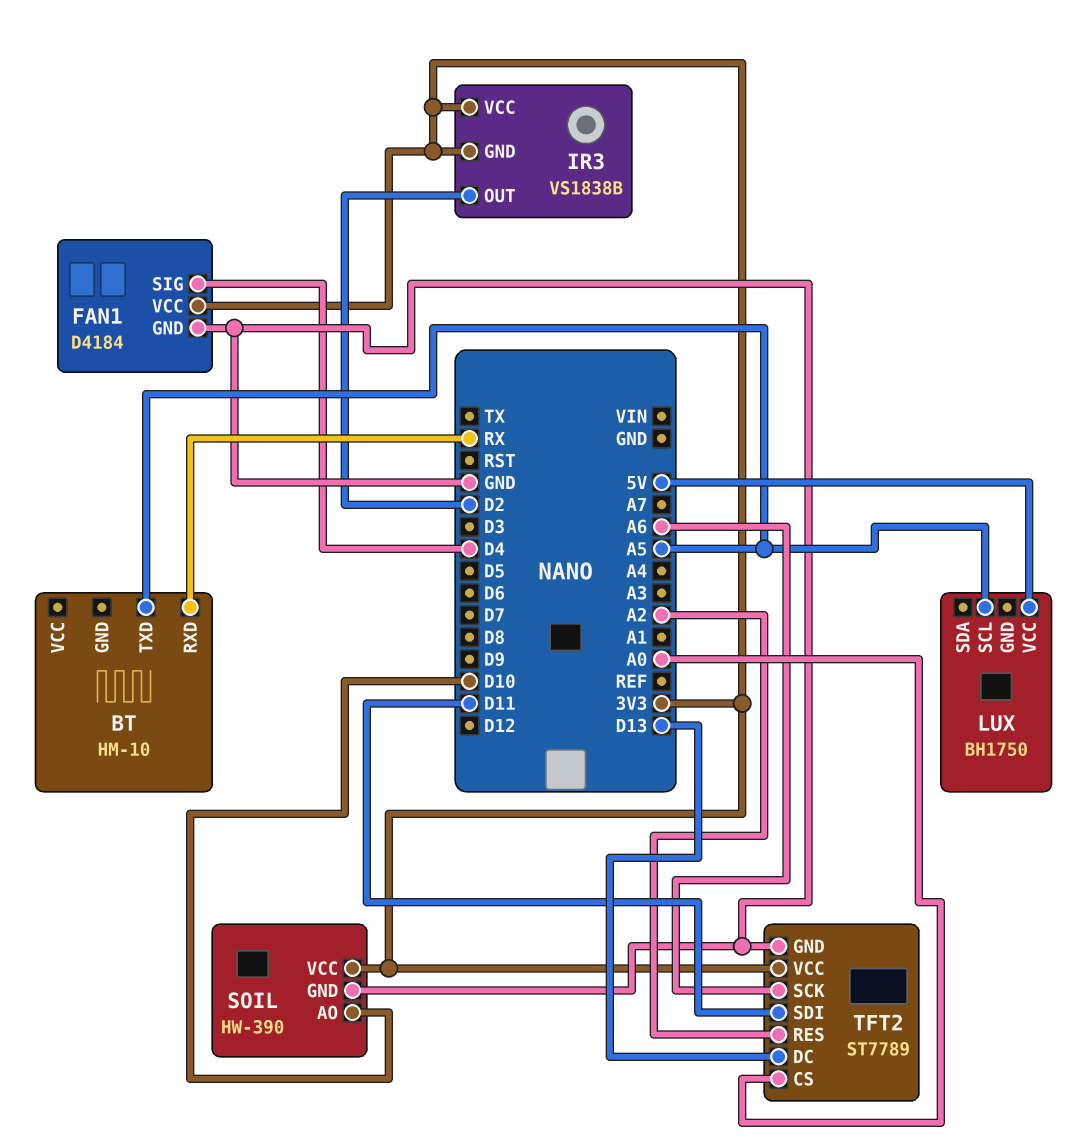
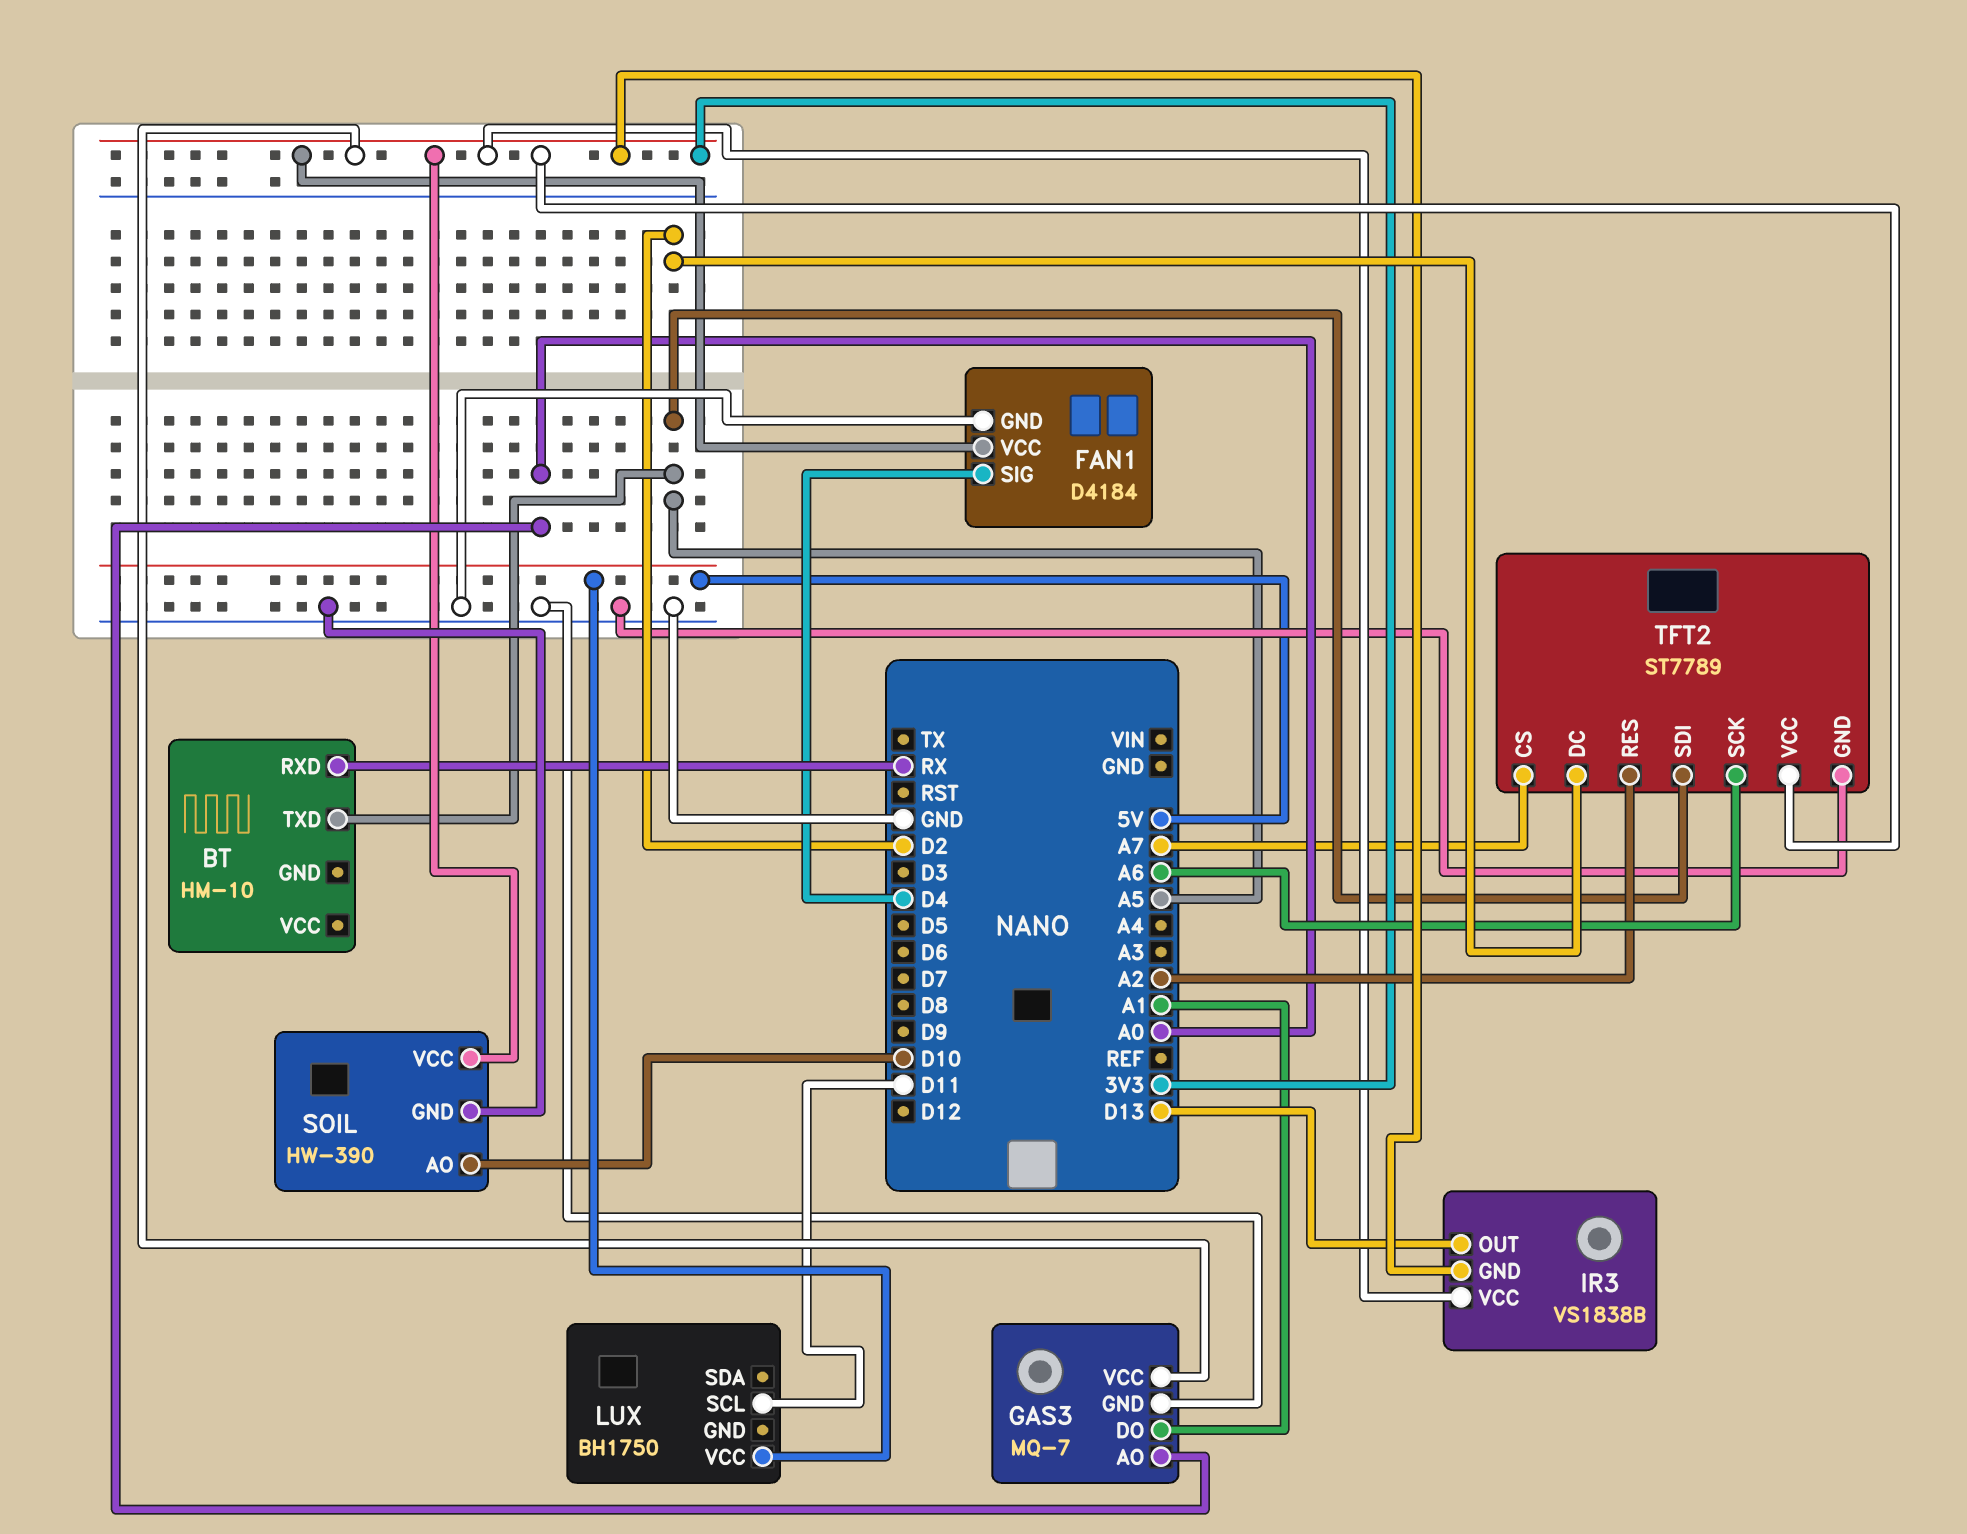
GAS3: none -> MQ-7
GAS3 pin AO: none -> A0
GAS3 pin DO: none -> A1
GAS3 pin GND: none -> GND
GAS3 pin VCC: none -> 3V3
IR3 pin OUT: D2 -> D13
LUX pin SCL: A5 -> D11
TFT2 pin CS: A0 -> A7
TFT2 pin DC: D13 -> D2
TFT2 pin SDI: D11 -> A5

